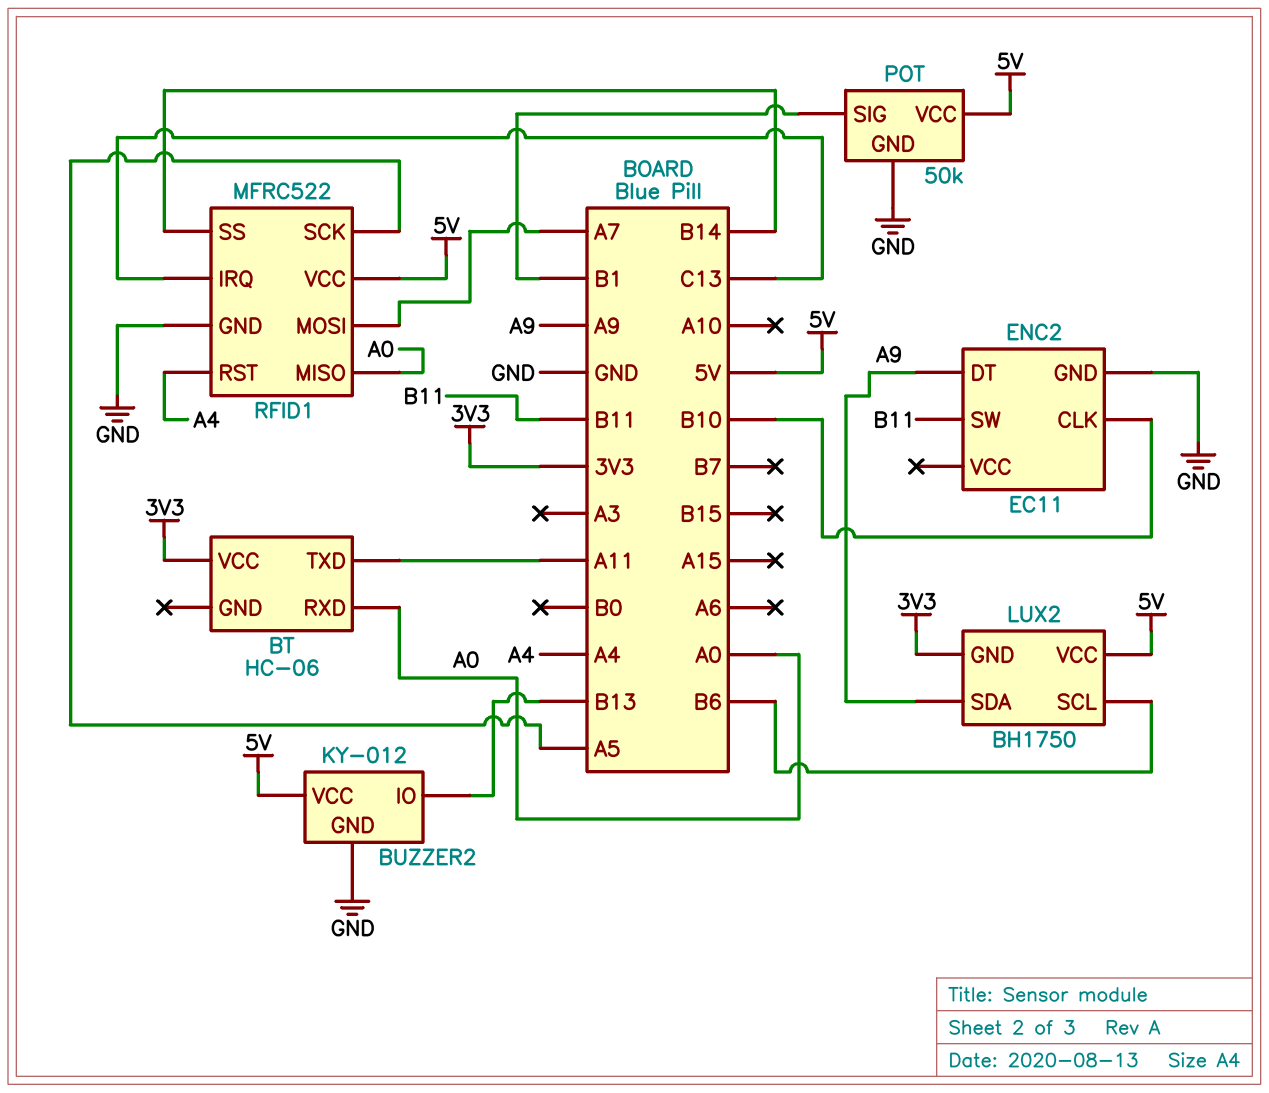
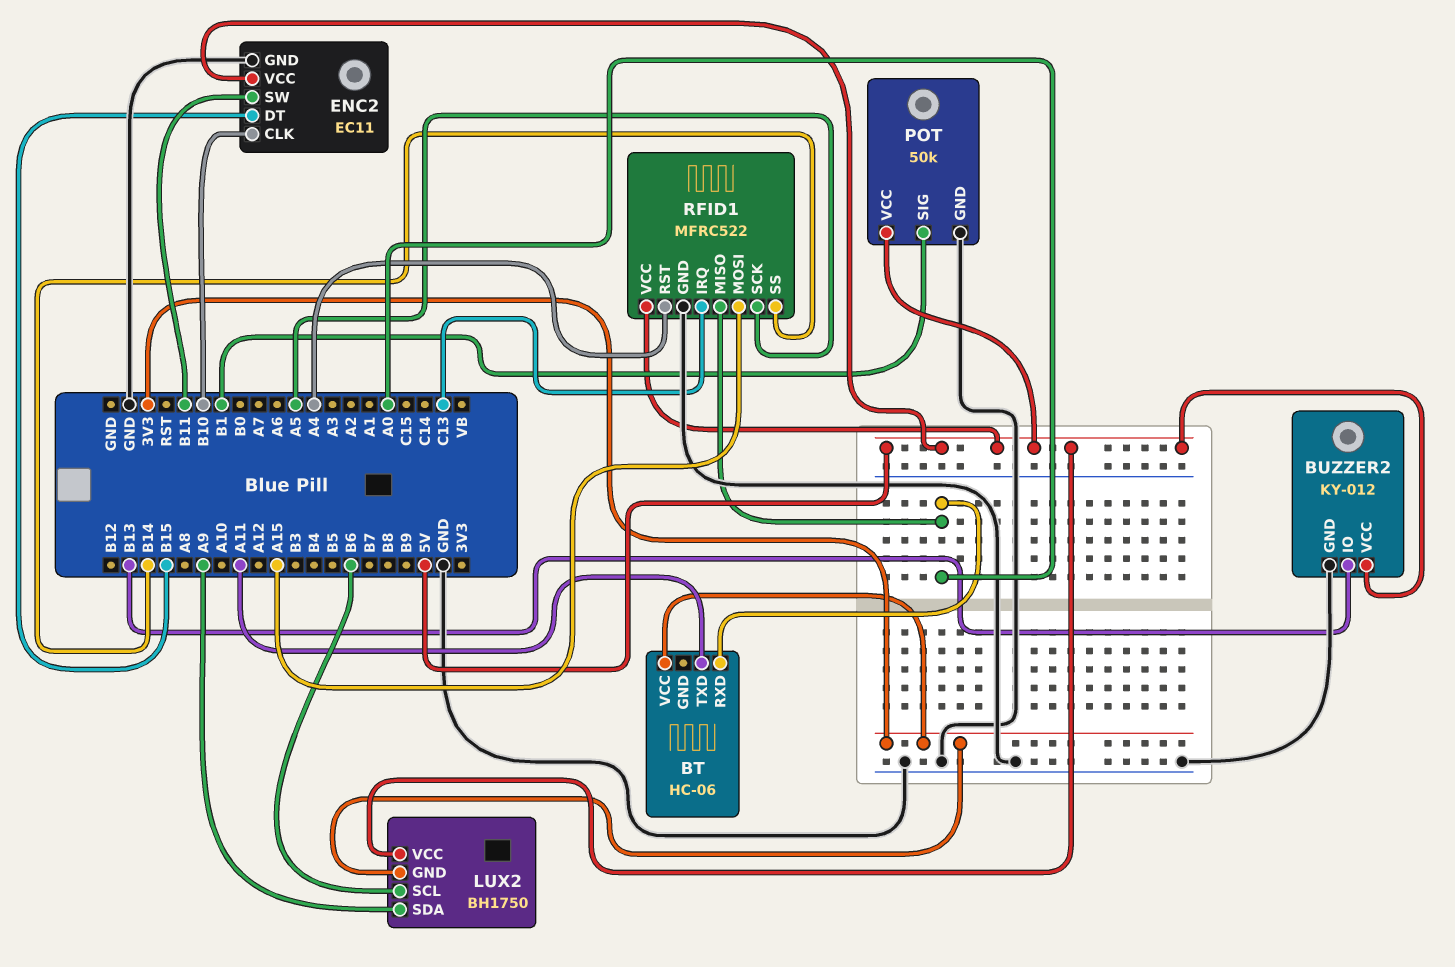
ENC2 pin DT: A9 -> B15
ENC2 pin VCC: none -> 5V
RFID1 pin MOSI: A7 -> A15

